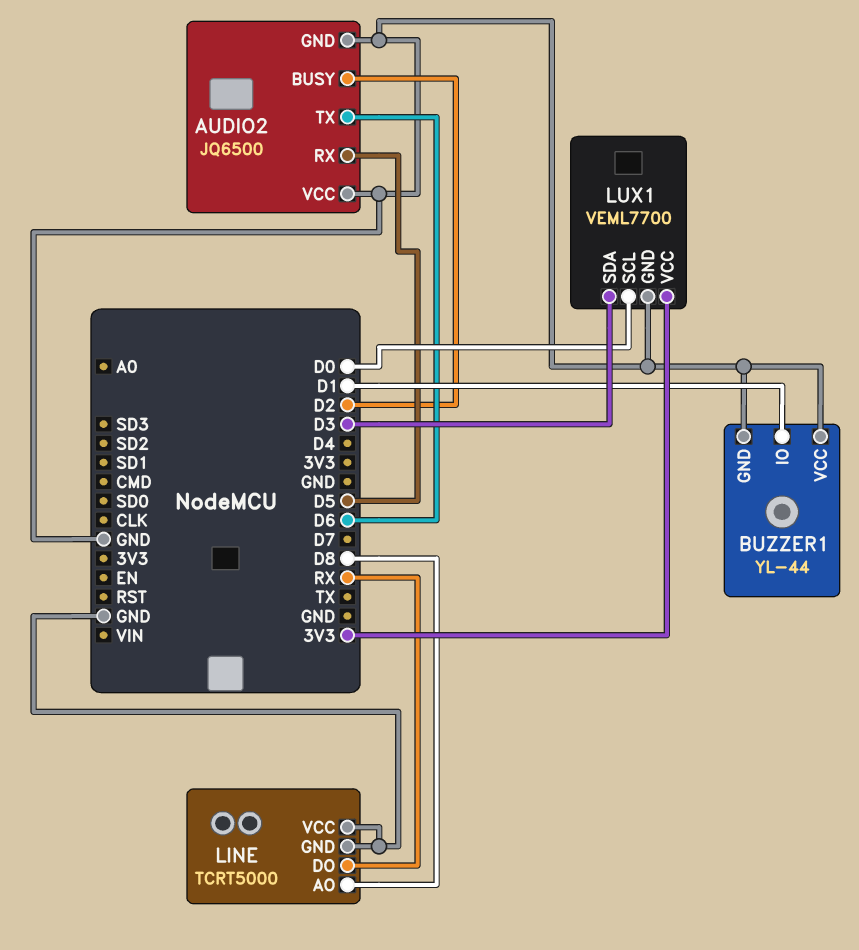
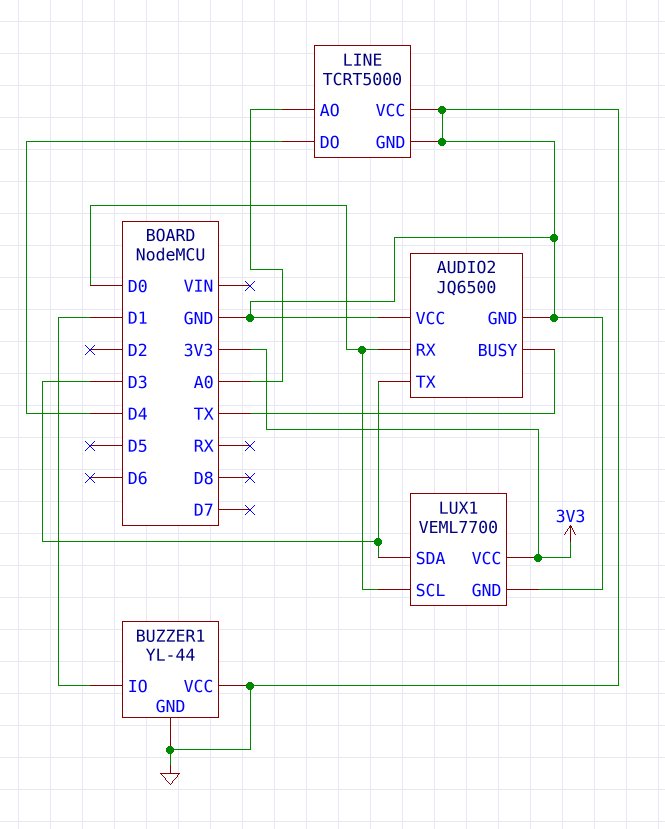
AUDIO2 pin BUSY: D2 -> TX
AUDIO2 pin RX: D5 -> D0
AUDIO2 pin TX: D6 -> D3
LINE pin AO: D8 -> A0
LINE pin DO: RX -> D4

